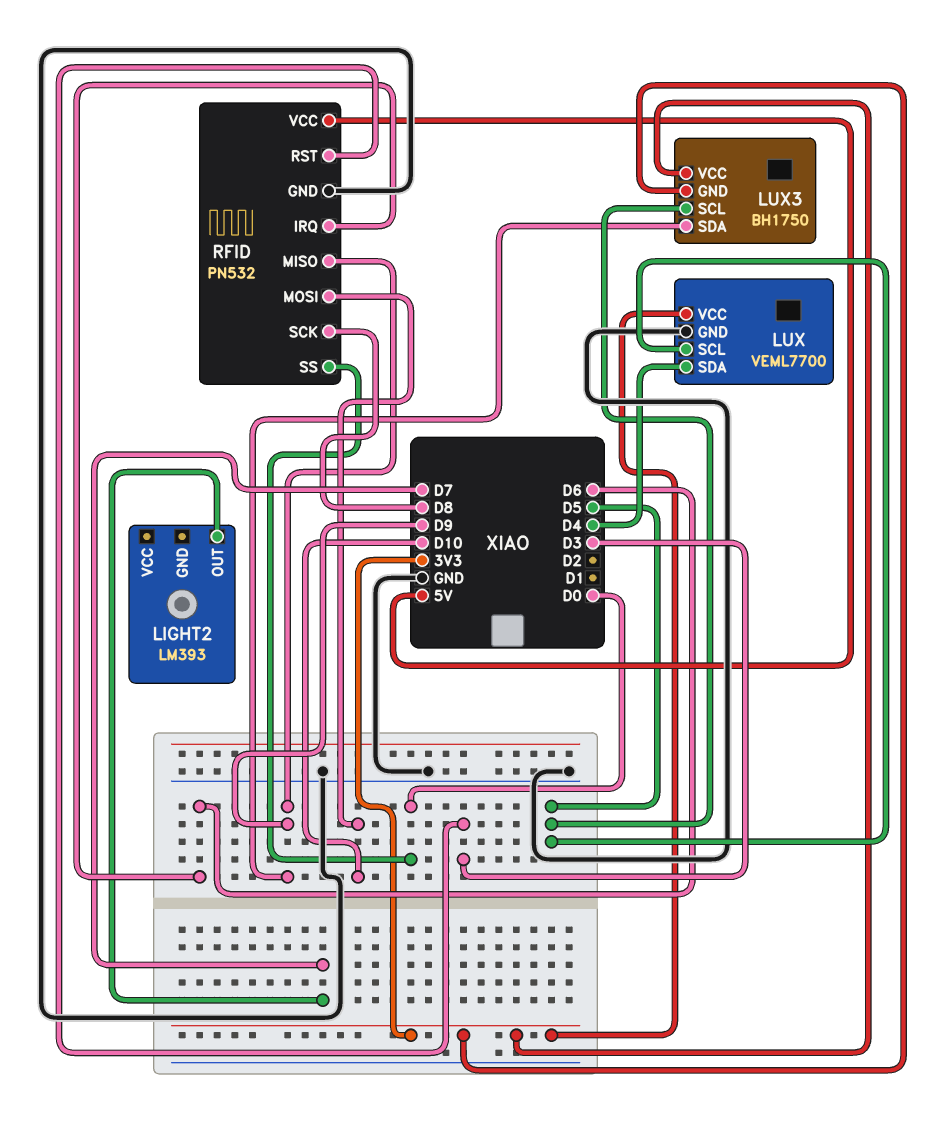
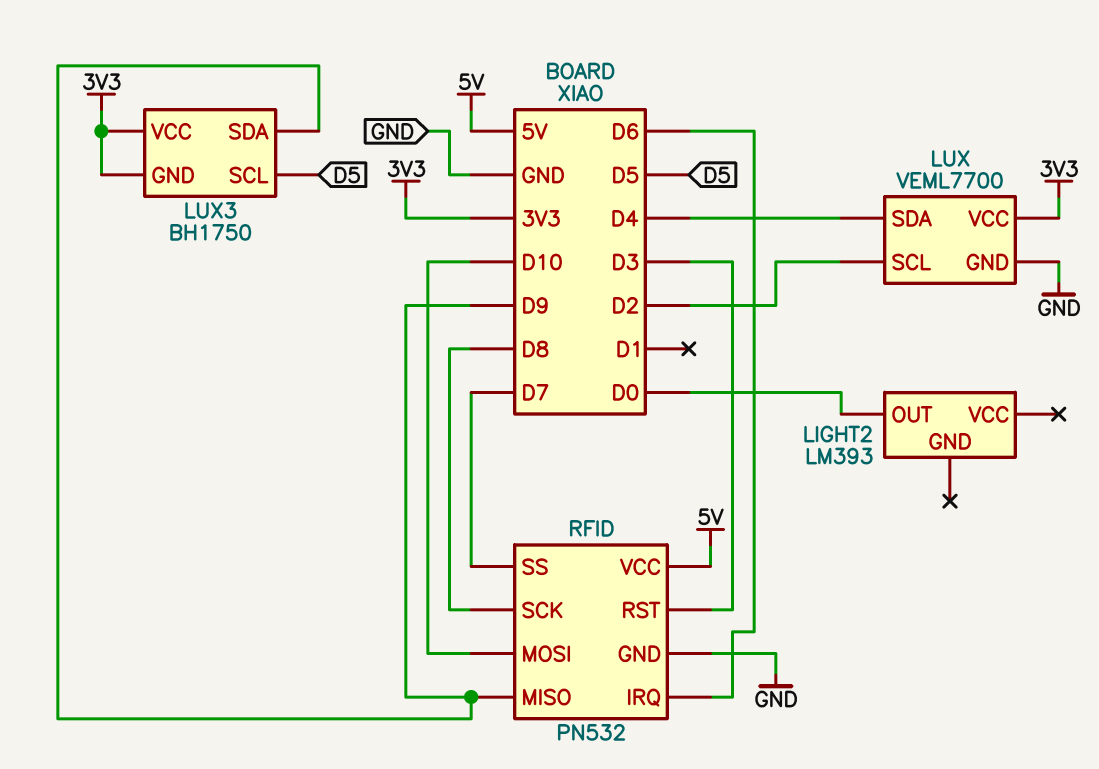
LIGHT2 pin OUT: D7 -> D0
LUX pin SCL: D5 -> D2
RFID pin SS: D0 -> D7

